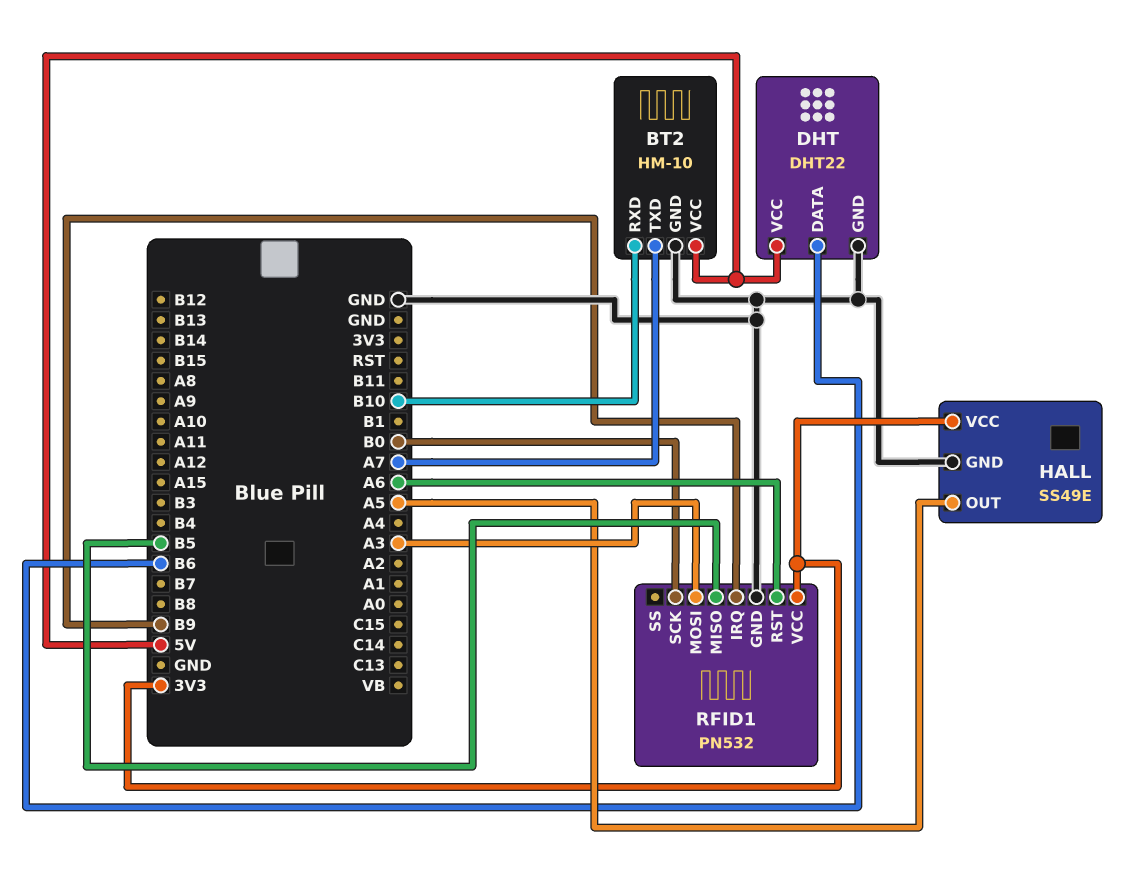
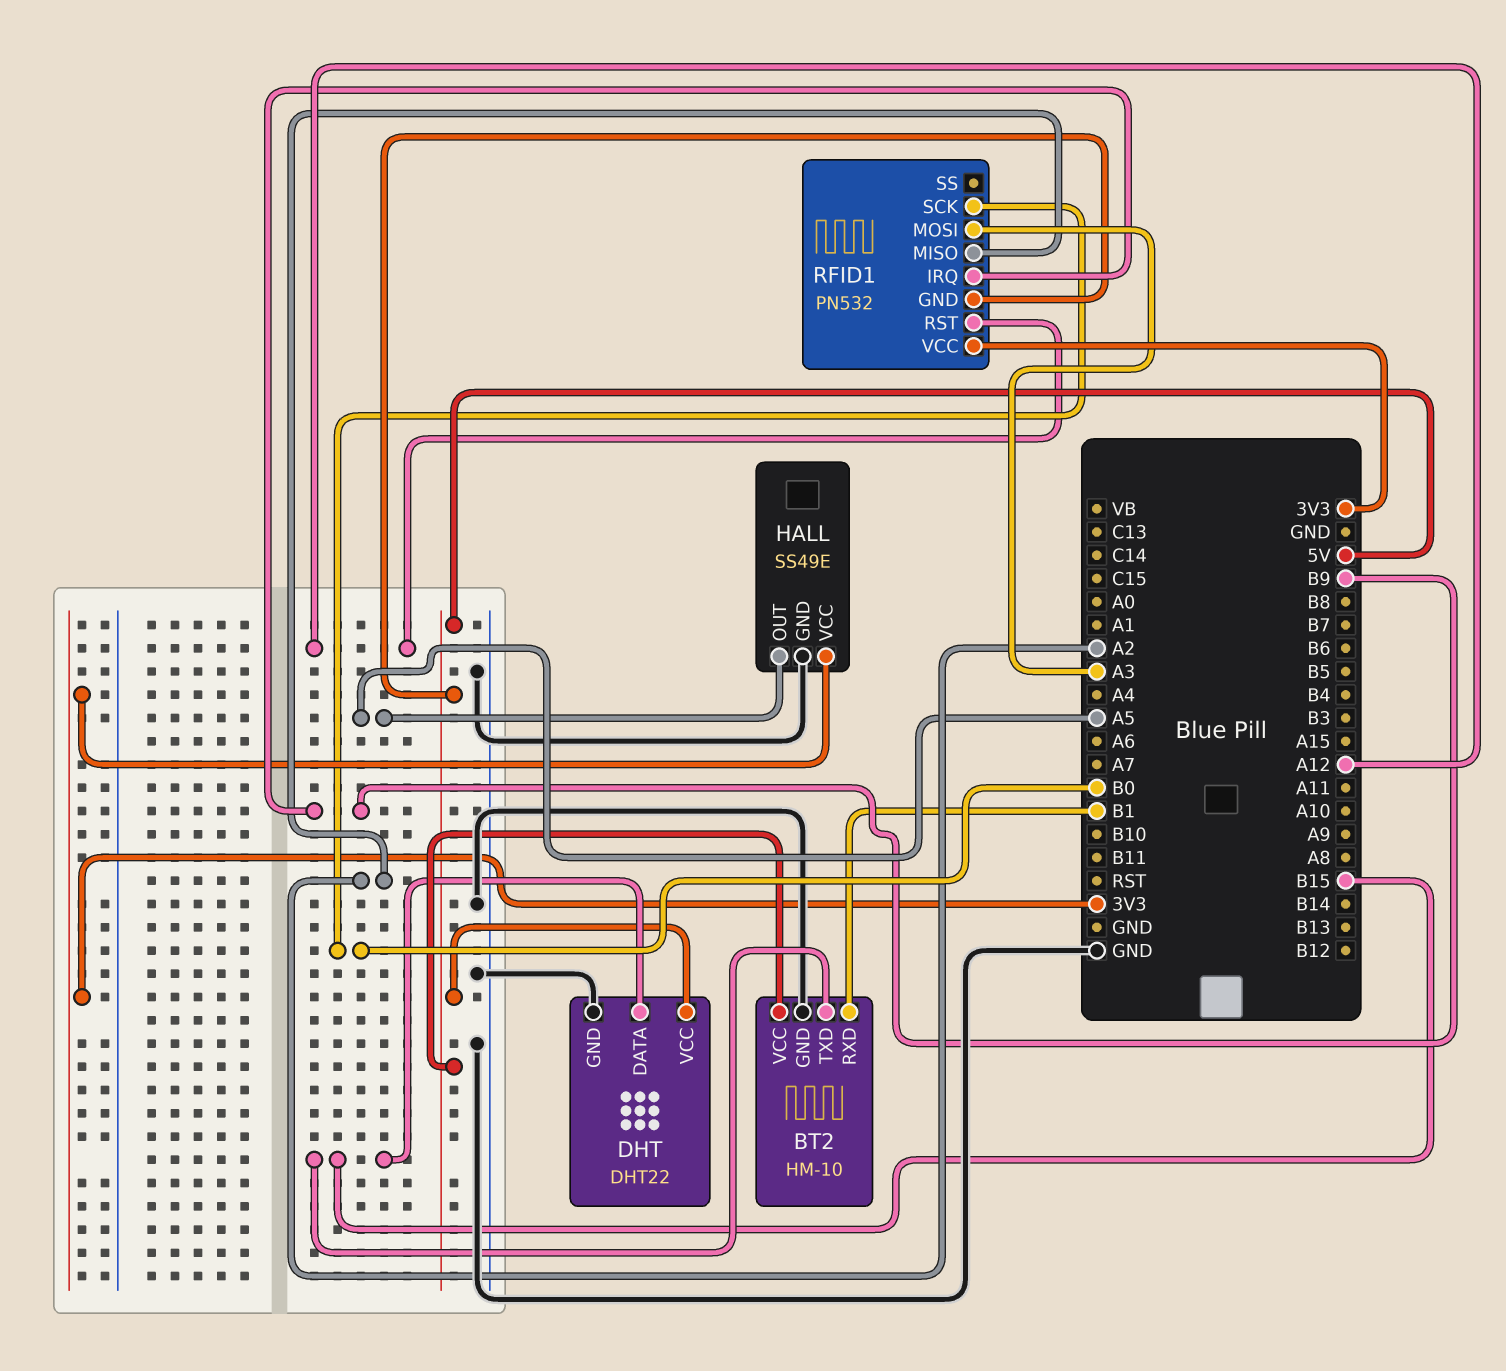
BT2 pin RXD: B10 -> B1
BT2 pin TXD: A7 -> B15
DHT pin DATA: B6 -> B15
RFID1 pin GND: GND -> 5V
RFID1 pin MISO: B5 -> A2
RFID1 pin RST: A6 -> A12

